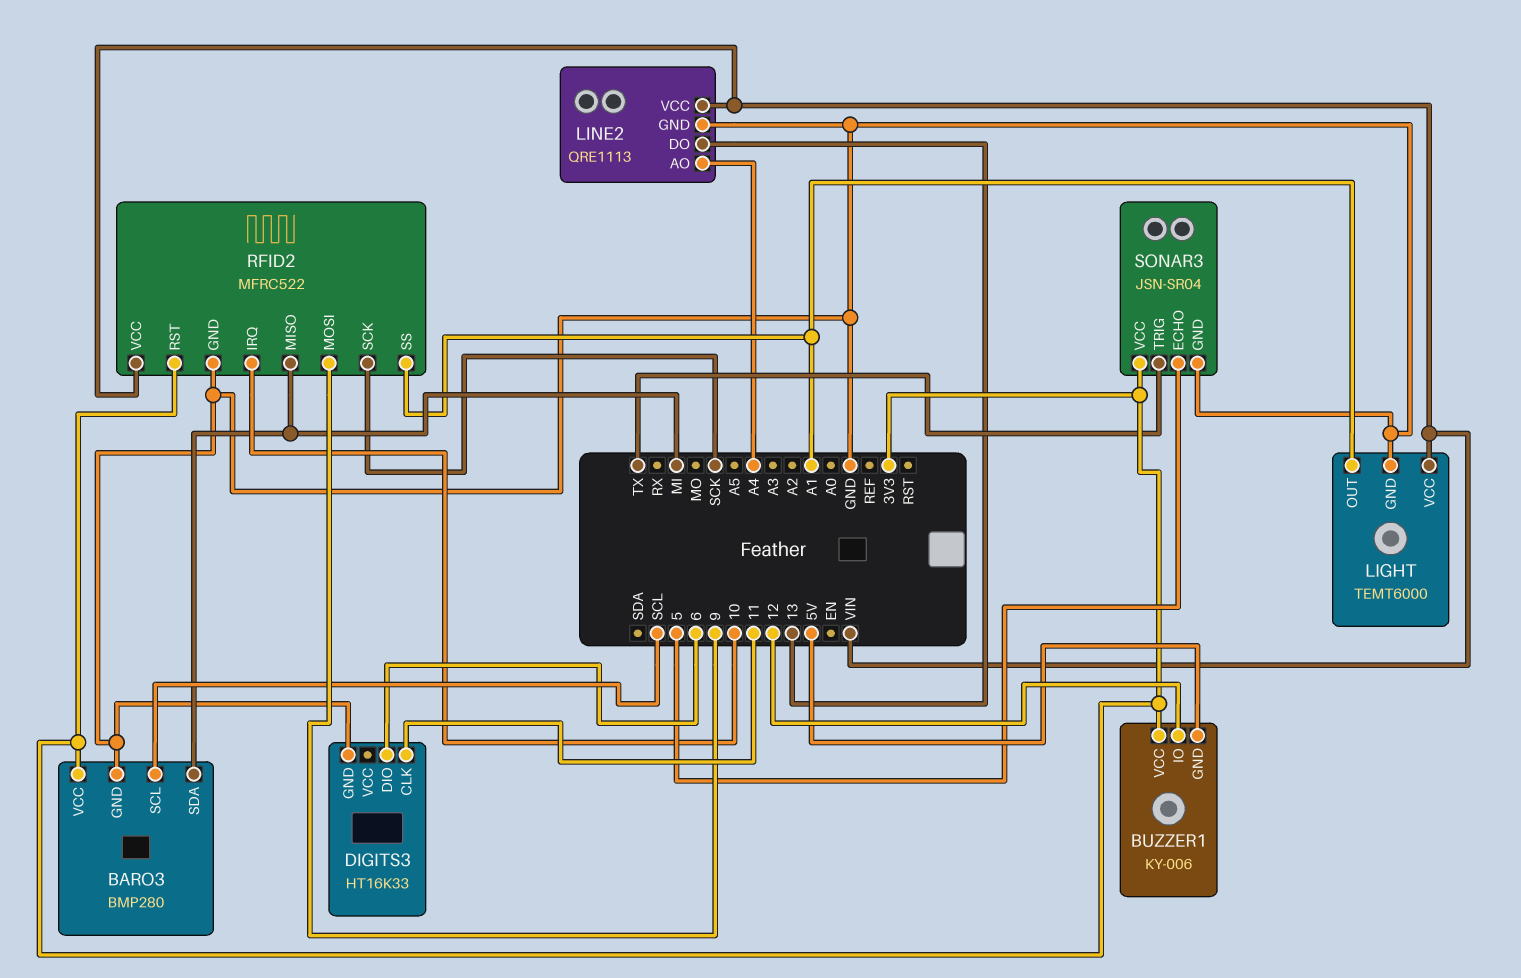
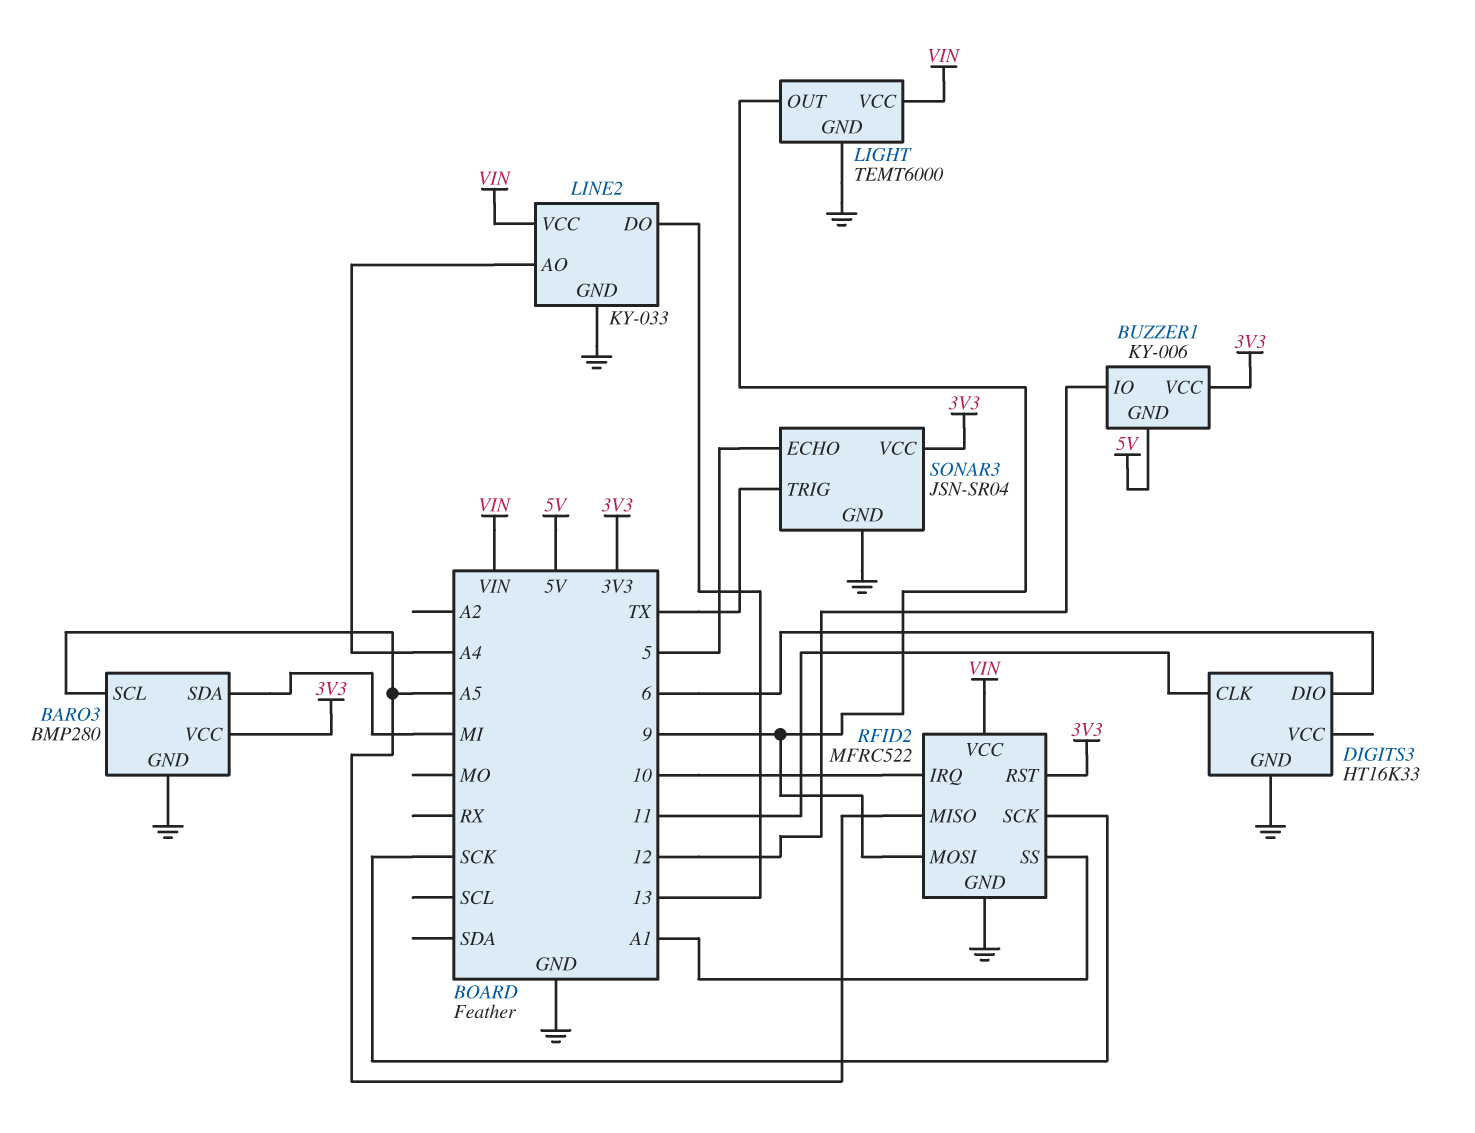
BARO3 pin SCL: SCL -> A5
LIGHT pin OUT: A1 -> 9
LINE2: QRE1113 -> KY-033
RFID2 pin MISO: MI -> A5

